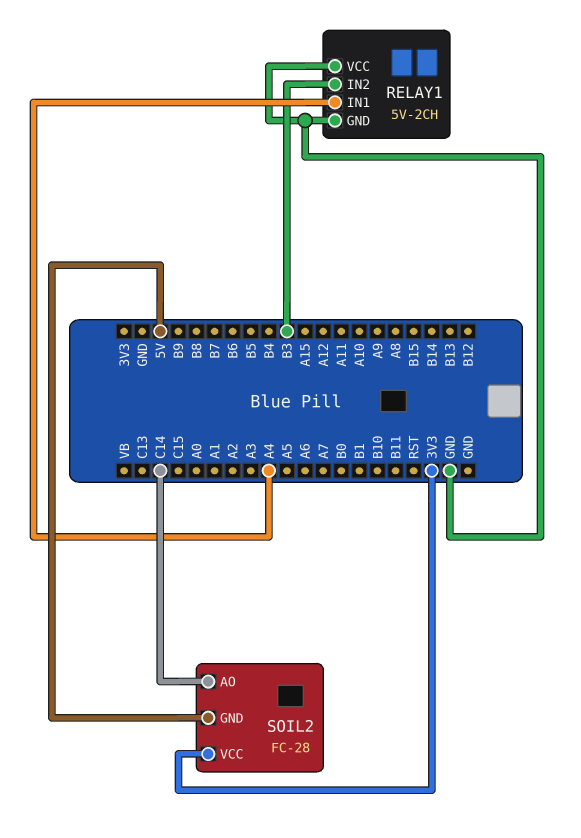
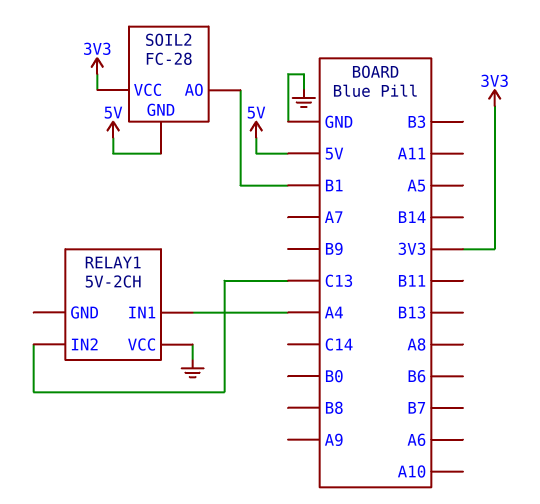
RELAY1 pin GND: GND -> none
RELAY1 pin IN2: B3 -> C13
SOIL2 pin AO: C14 -> B1

